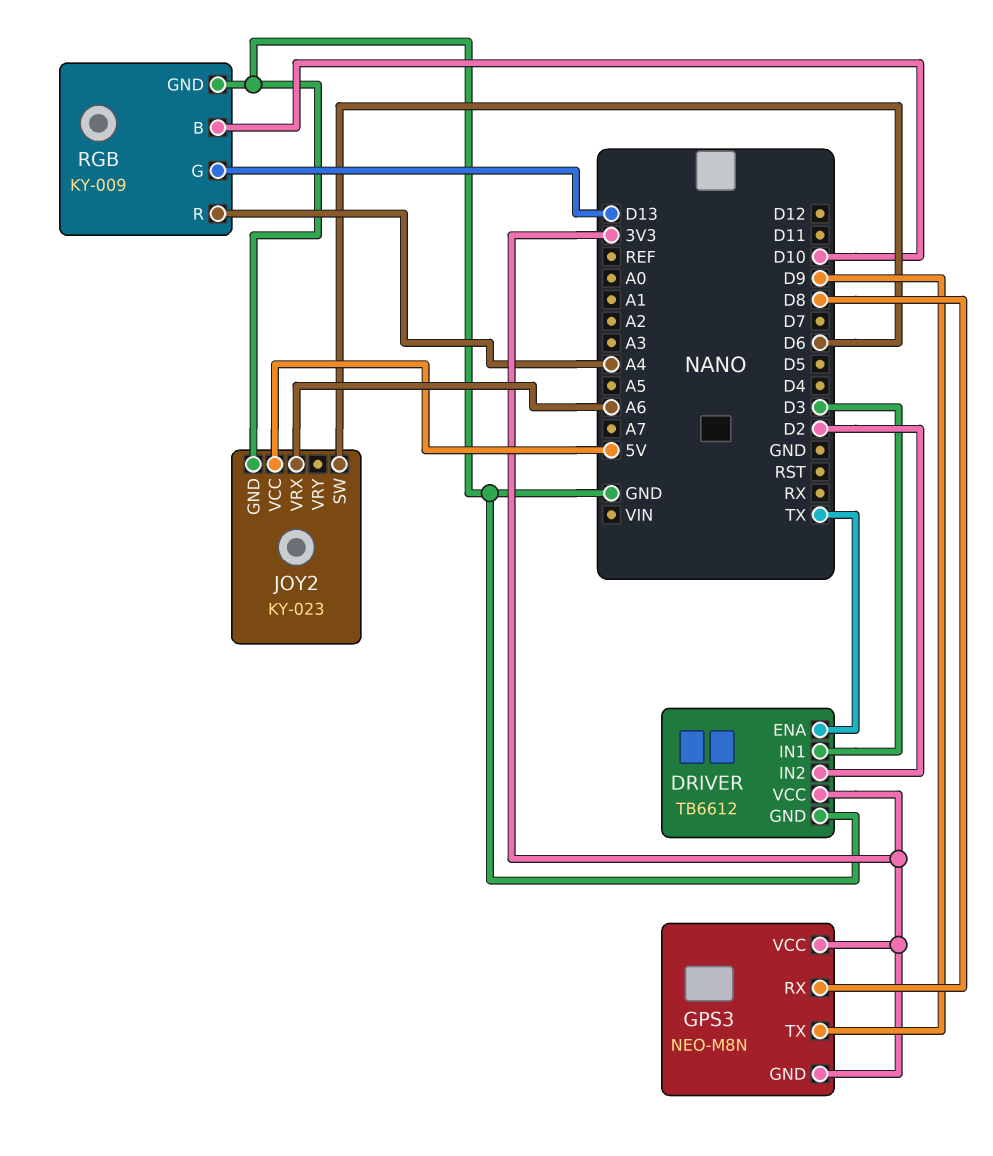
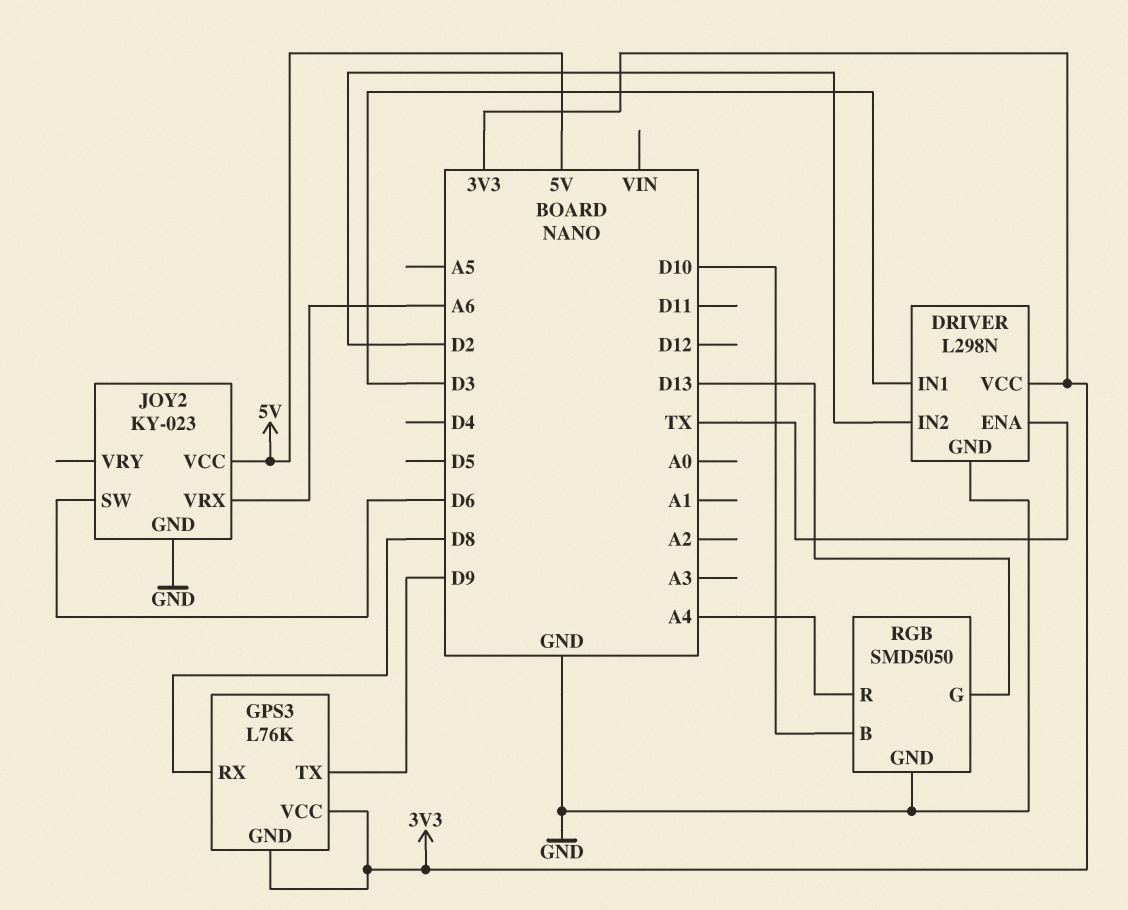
DRIVER: TB6612 -> L298N
GPS3: NEO-M8N -> L76K
RGB: KY-009 -> SMD5050

